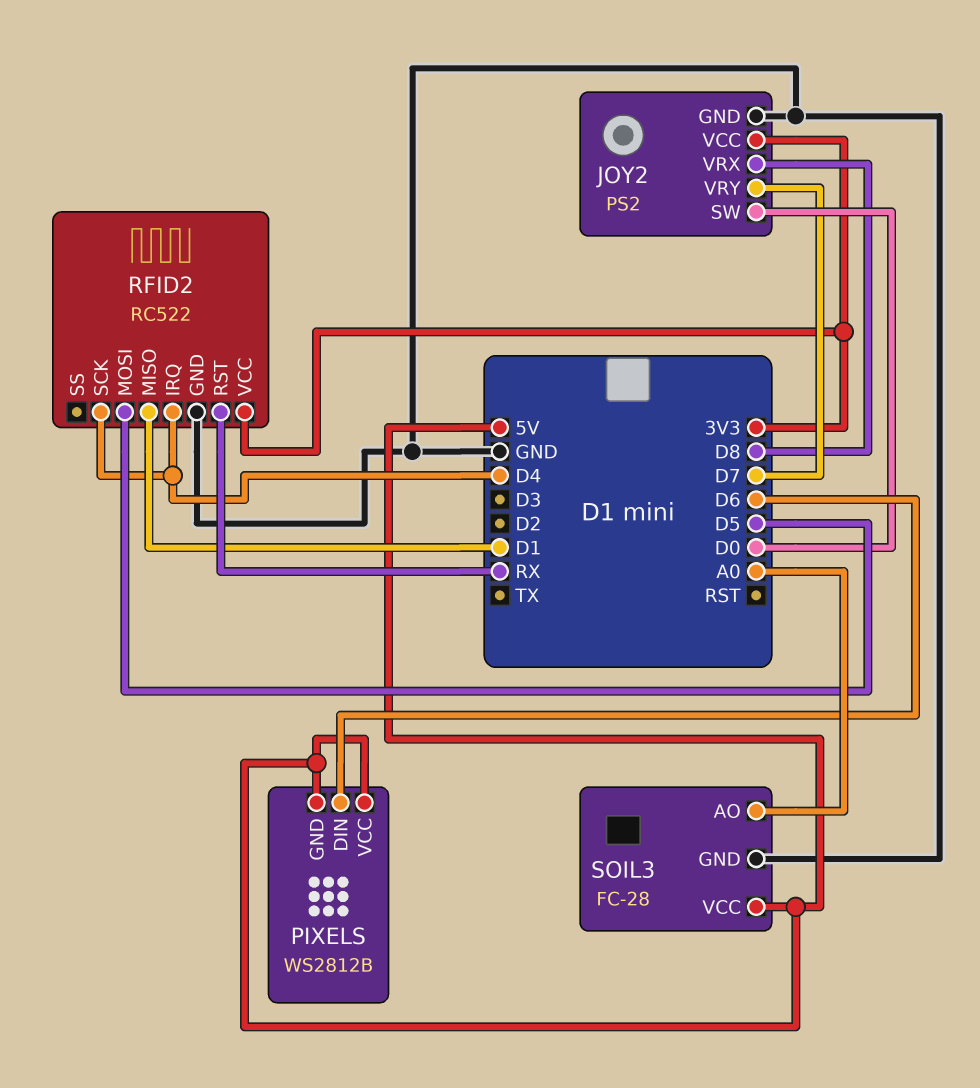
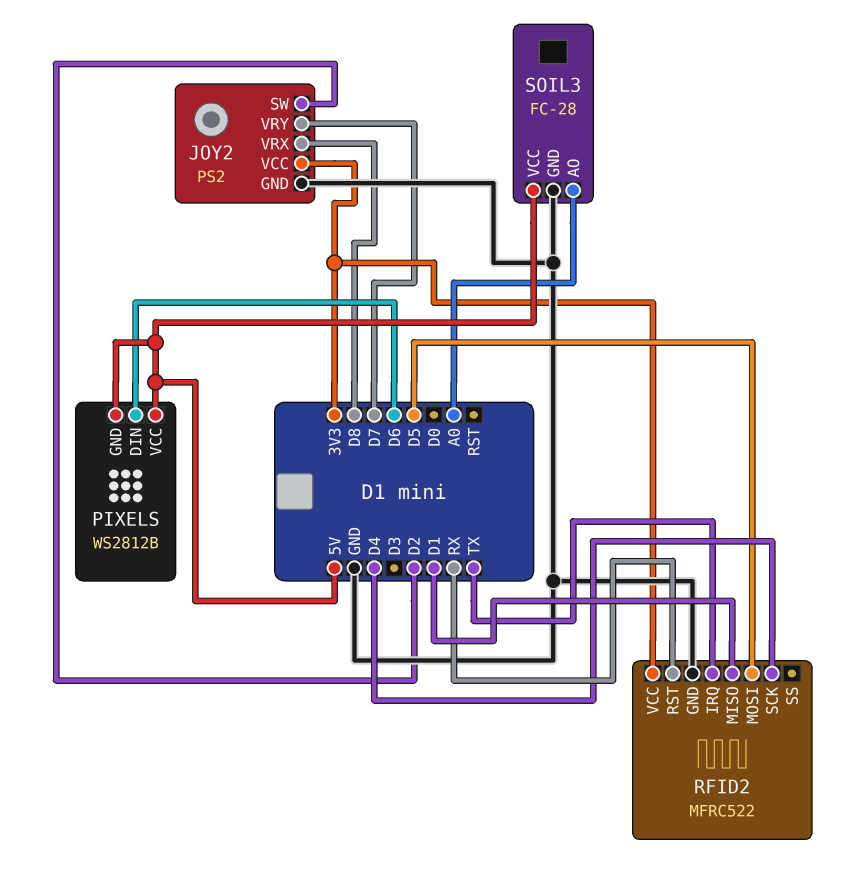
JOY2 pin SW: D0 -> D2
RFID2: RC522 -> MFRC522
RFID2 pin IRQ: D4 -> TX

